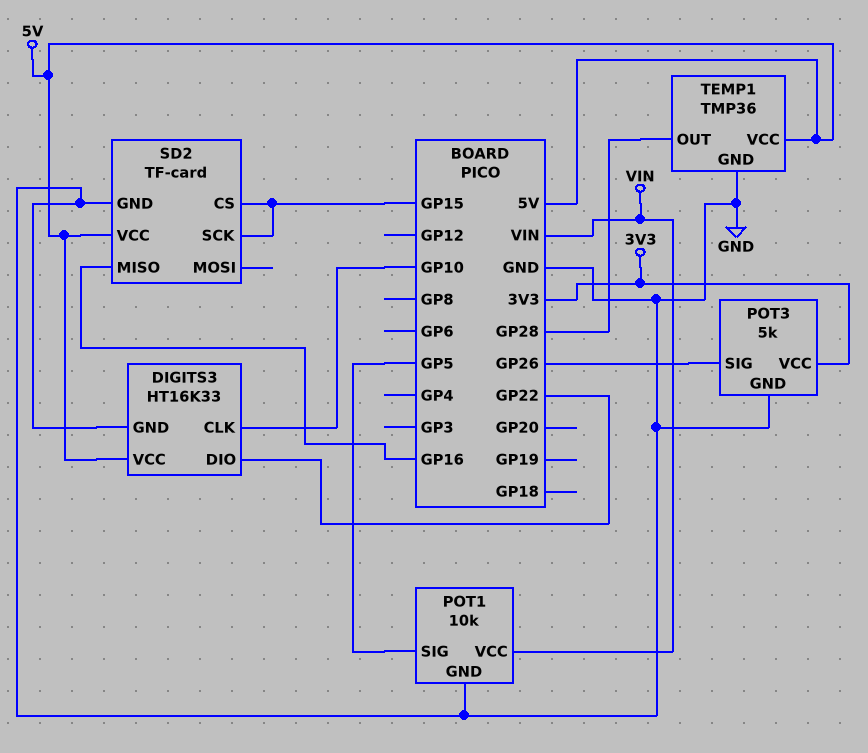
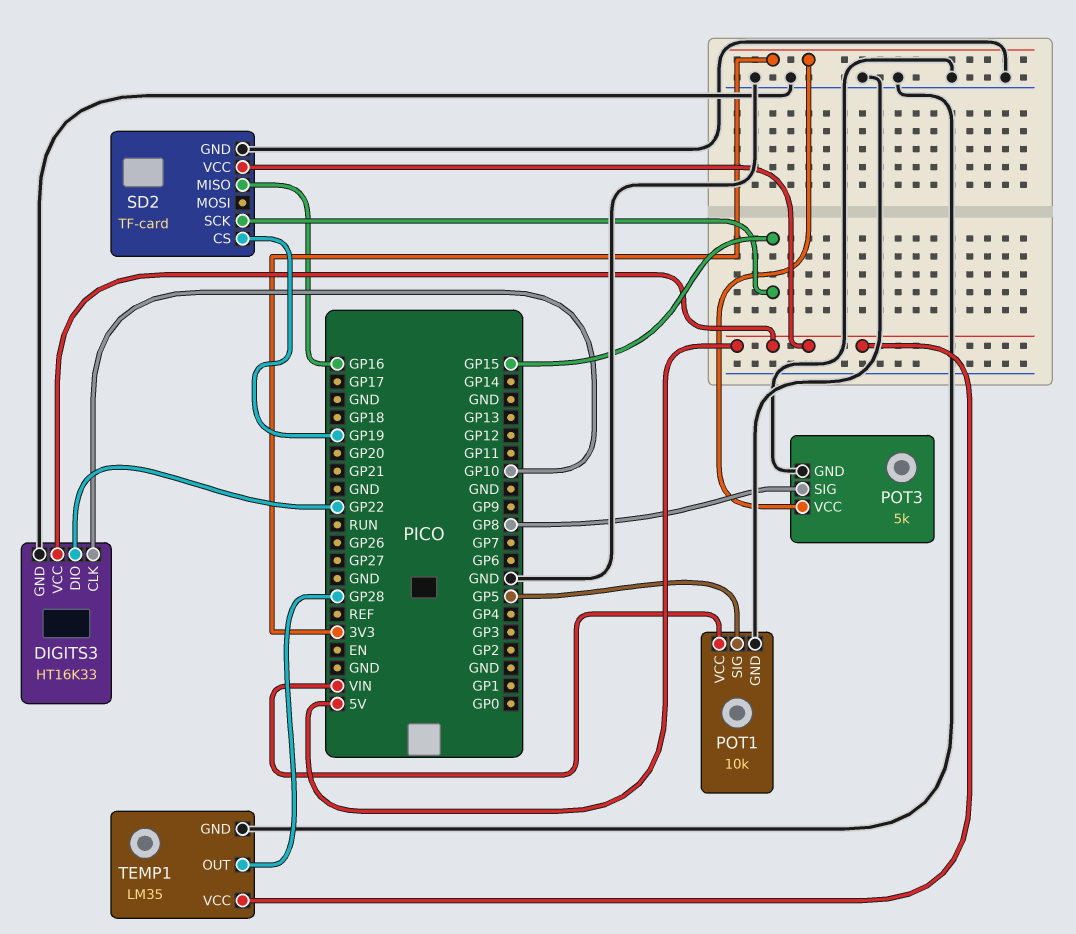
POT3 pin SIG: GP26 -> GP8
SD2 pin CS: GP15 -> GP19
TEMP1: TMP36 -> LM35

